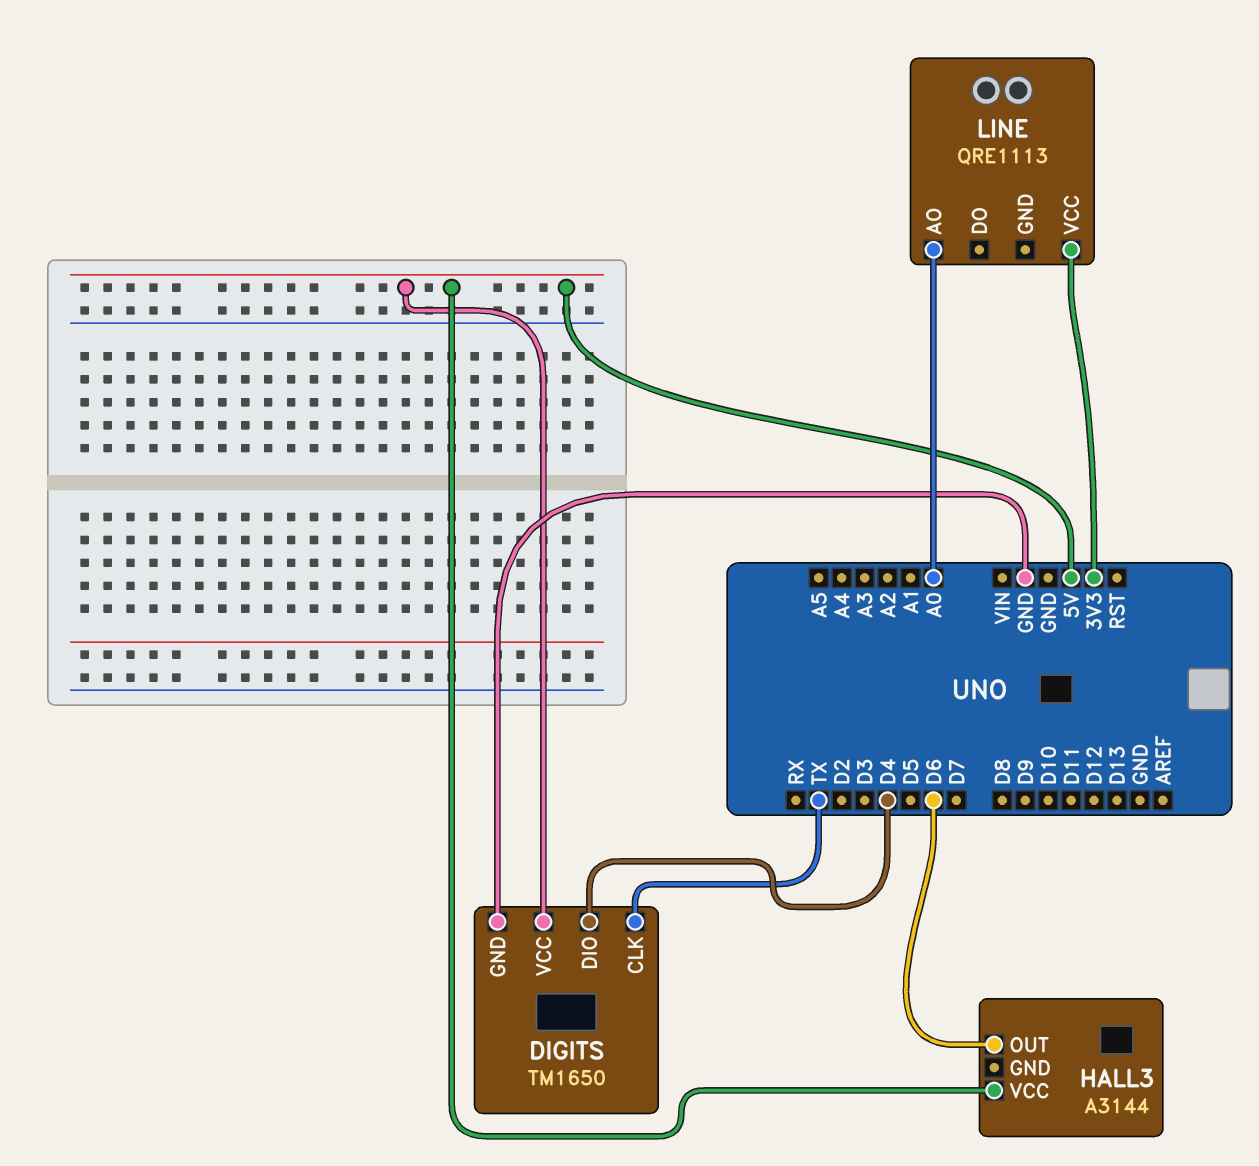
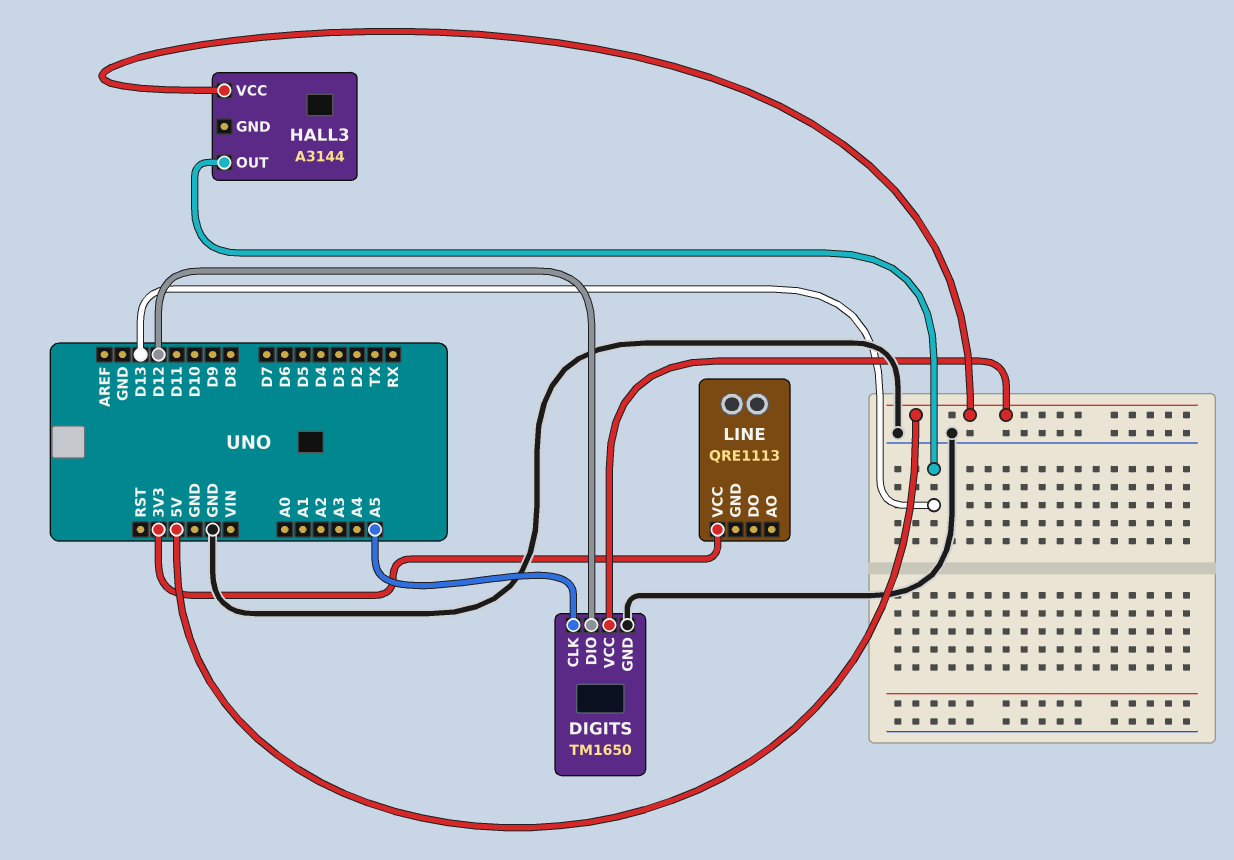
DIGITS pin CLK: TX -> A5
DIGITS pin DIO: D4 -> D12
HALL3 pin OUT: D6 -> D13
LINE pin AO: A0 -> none

